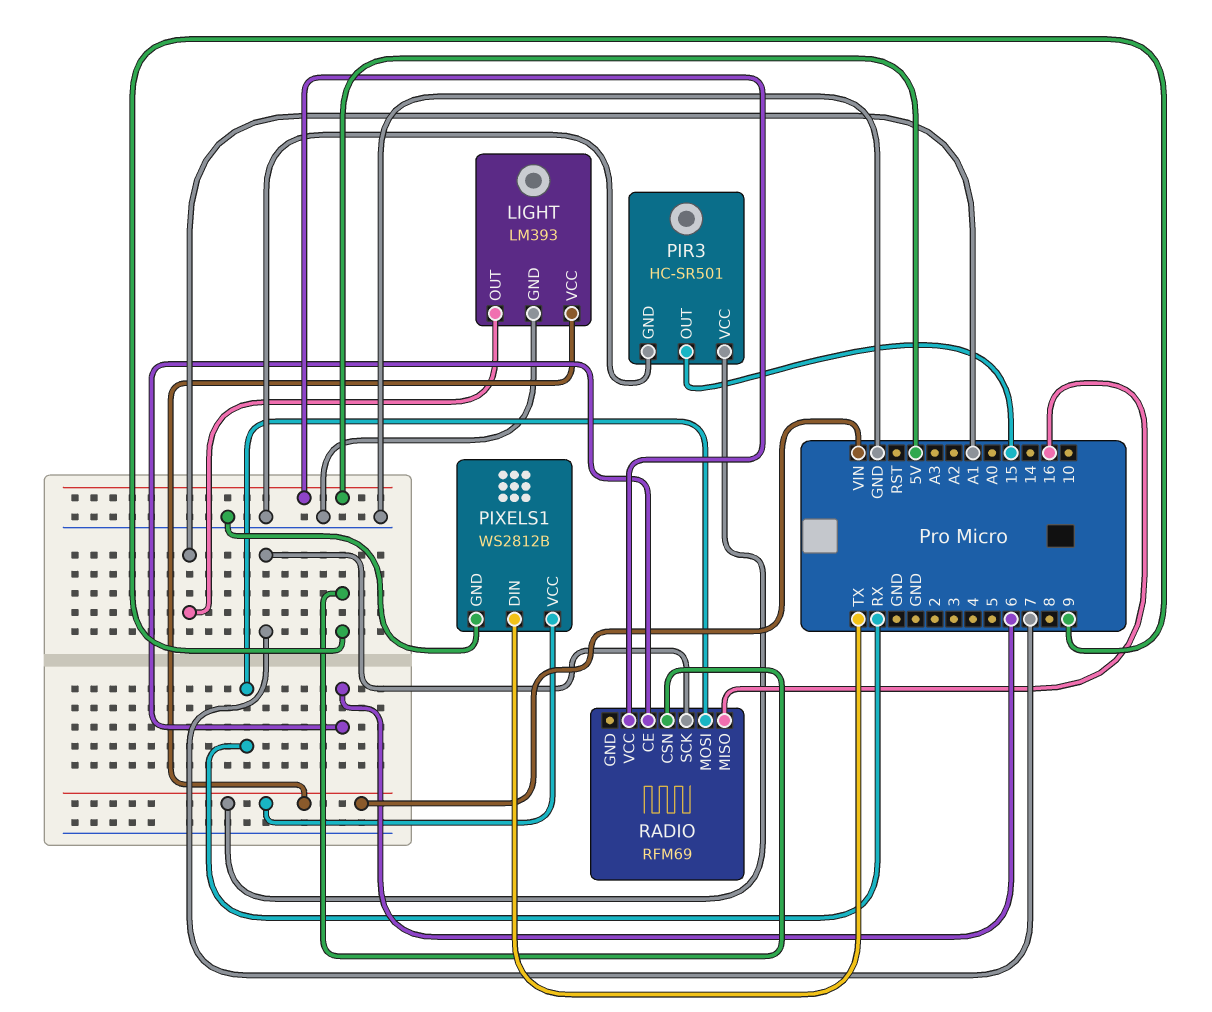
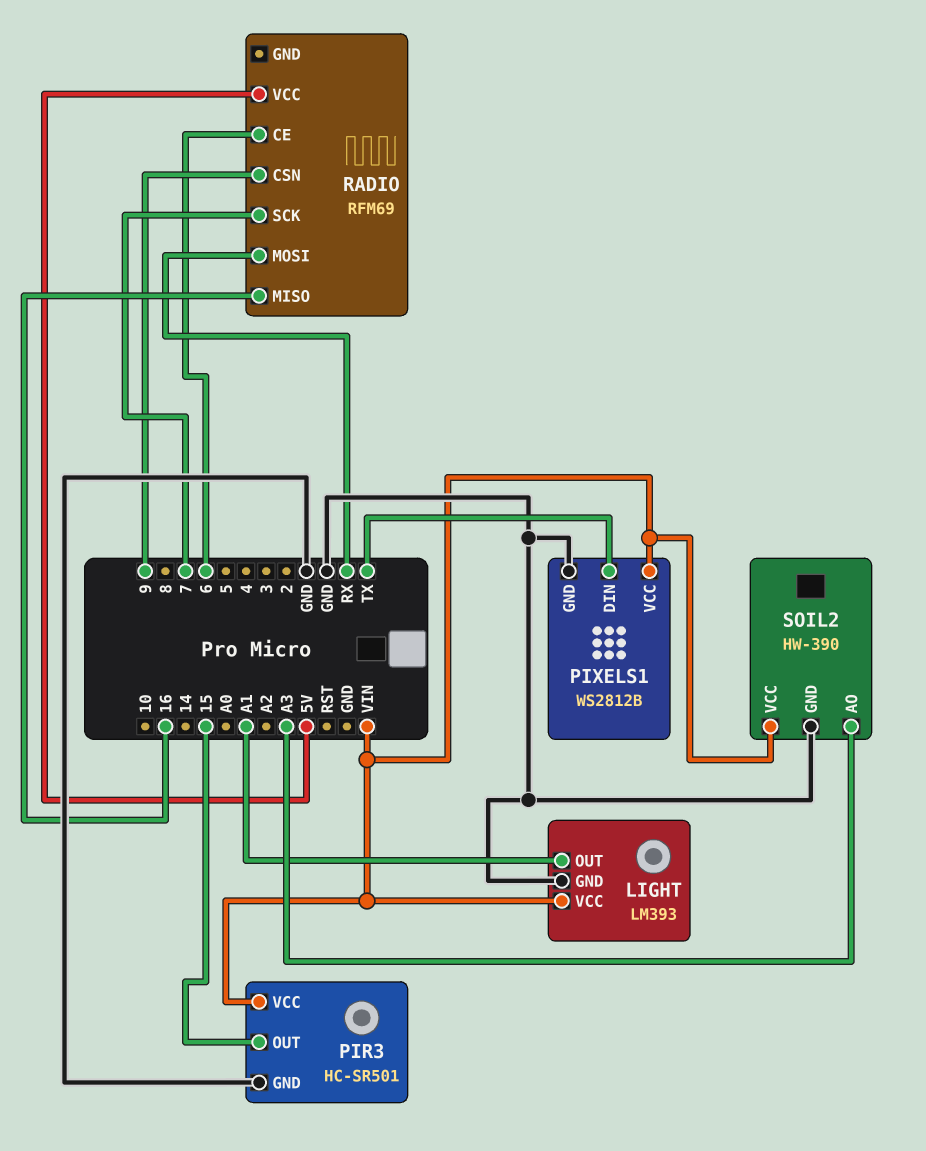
SOIL2: none -> HW-390
SOIL2 pin AO: none -> A3
SOIL2 pin GND: none -> GND
SOIL2 pin VCC: none -> VIN

